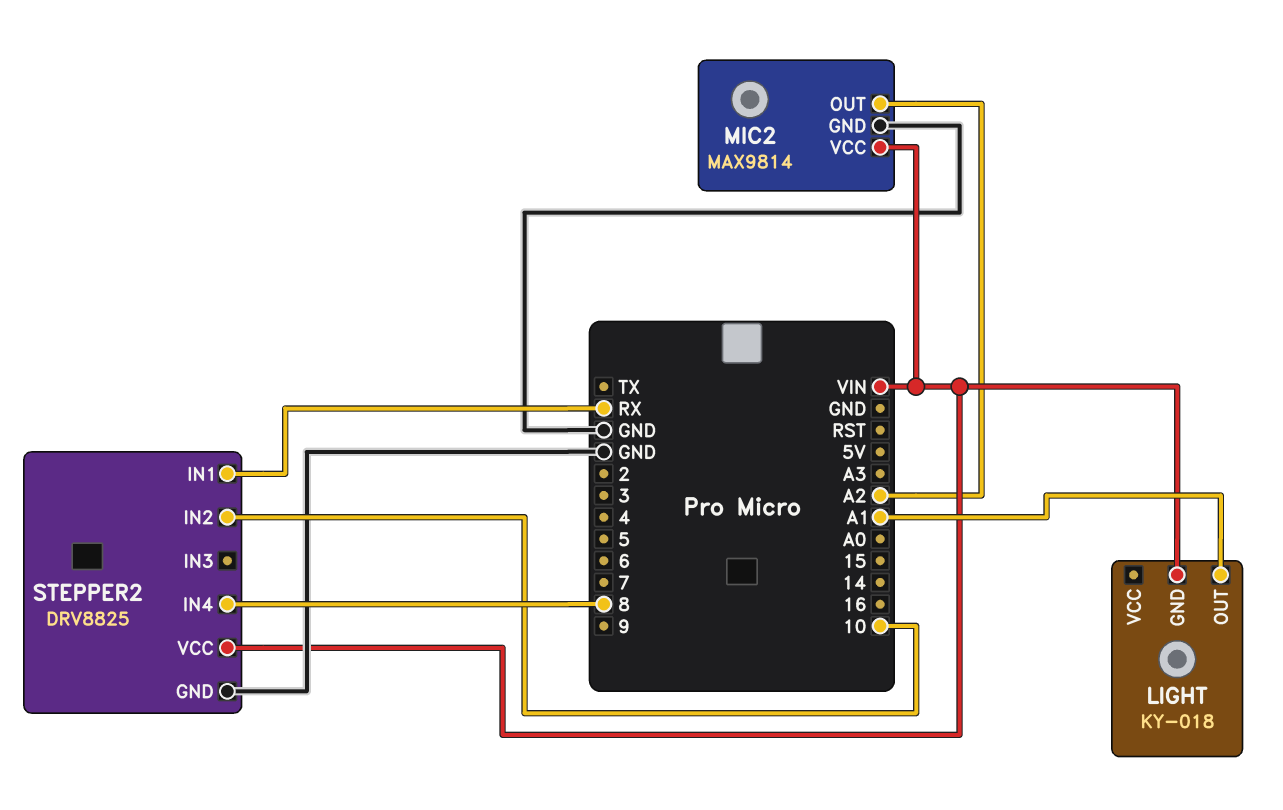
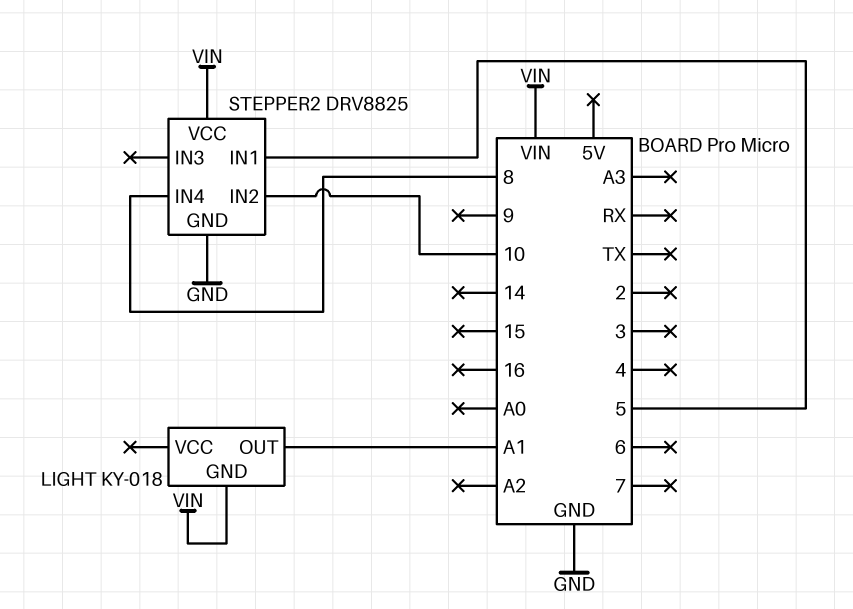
MIC2: MAX9814 -> none
MIC2 pin GND: GND -> none
MIC2 pin OUT: A2 -> none
MIC2 pin VCC: VIN -> none
STEPPER2 pin IN1: RX -> 5

